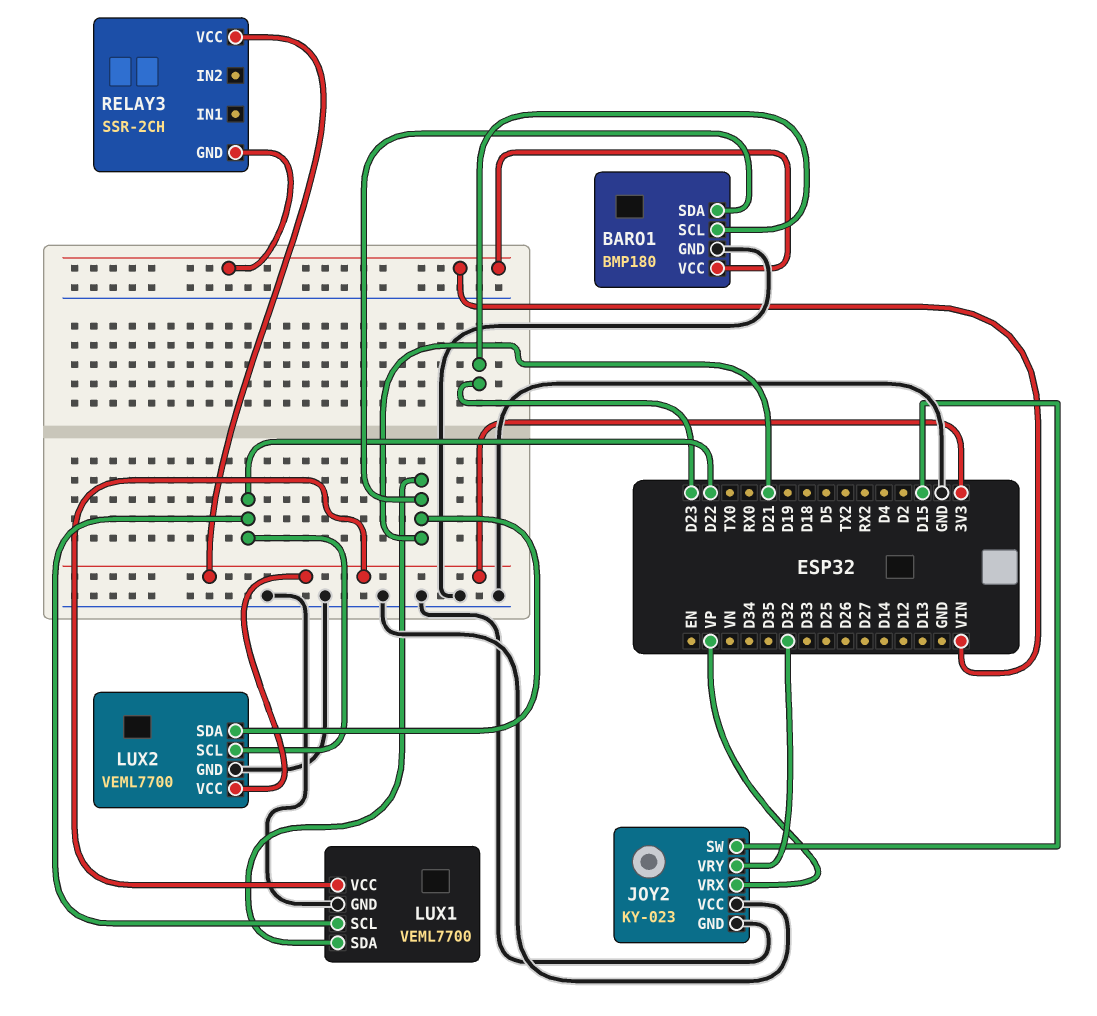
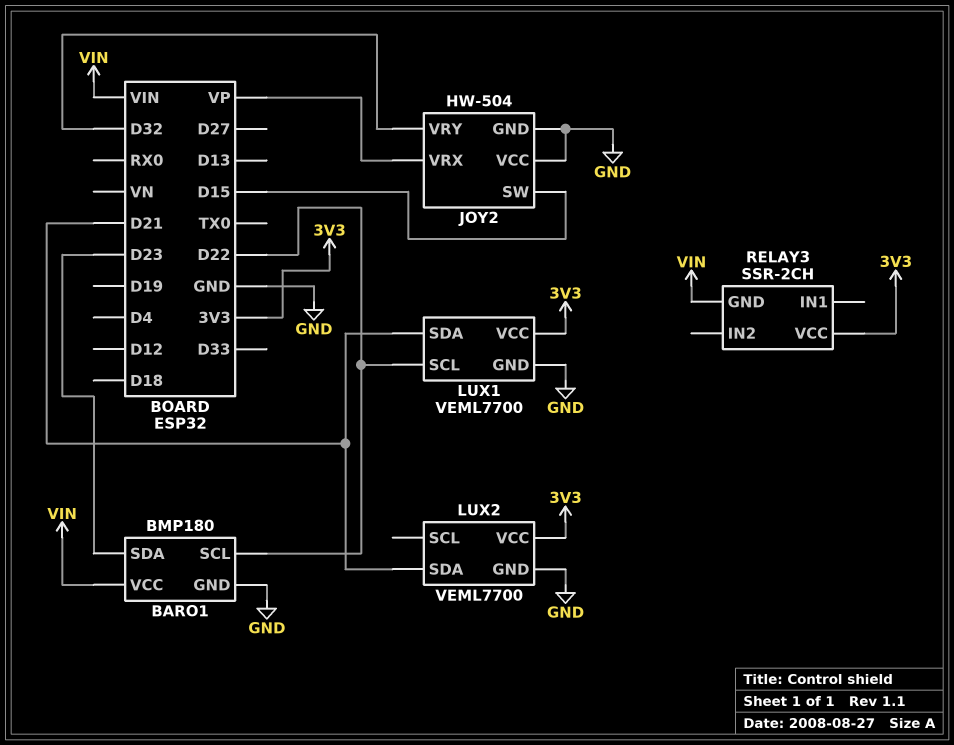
BARO1 pin SCL: D23 -> D22
BARO1 pin SDA: D21 -> D23
JOY2: KY-023 -> HW-504
LUX2 pin SCL: D22 -> none

